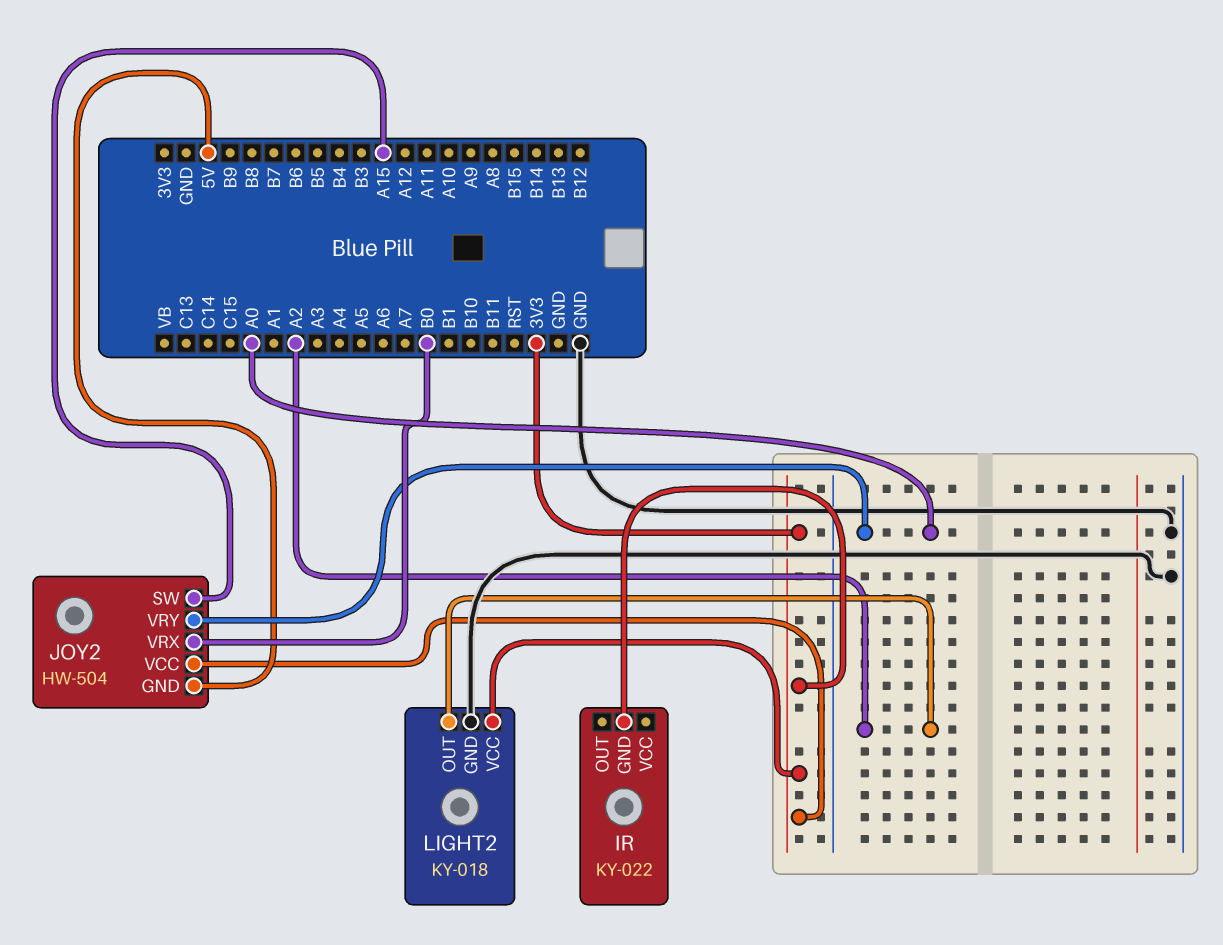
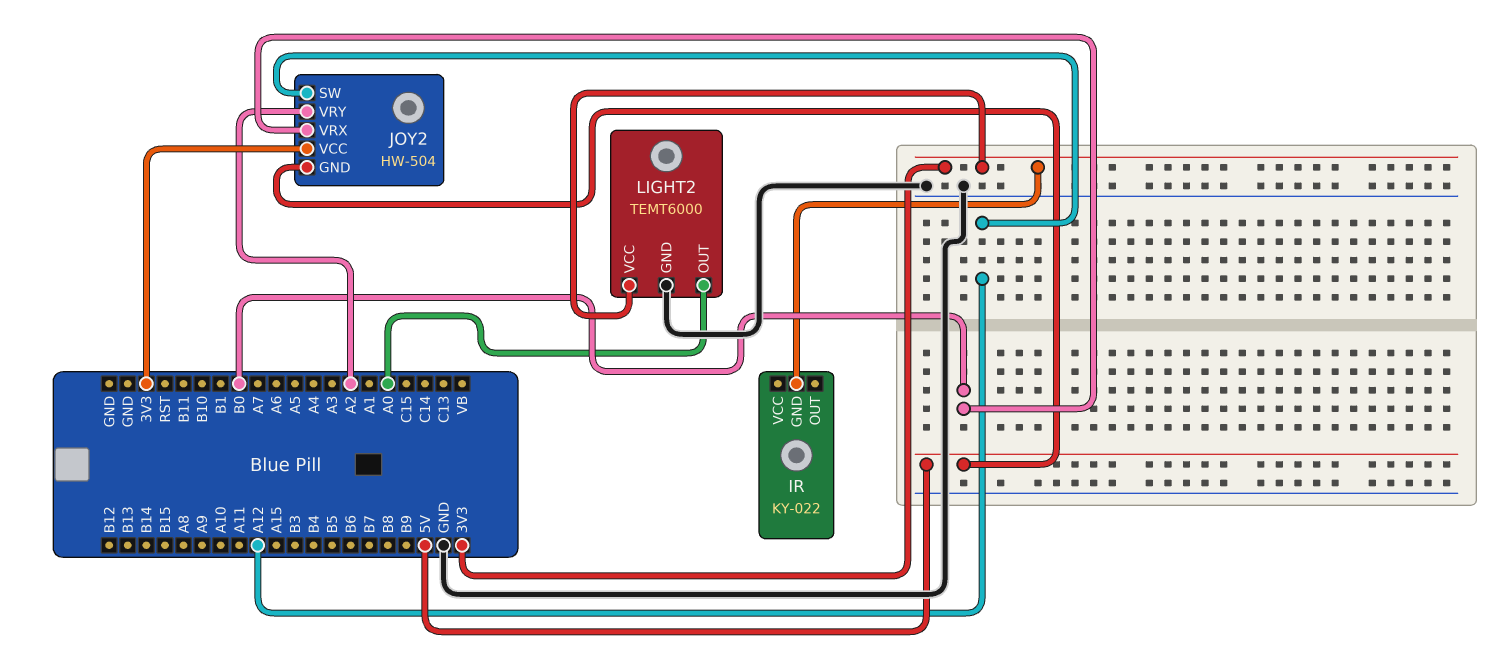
JOY2 pin SW: A15 -> A12
JOY2 pin VRY: A0 -> A2
LIGHT2: KY-018 -> TEMT6000
LIGHT2 pin OUT: A2 -> A0

